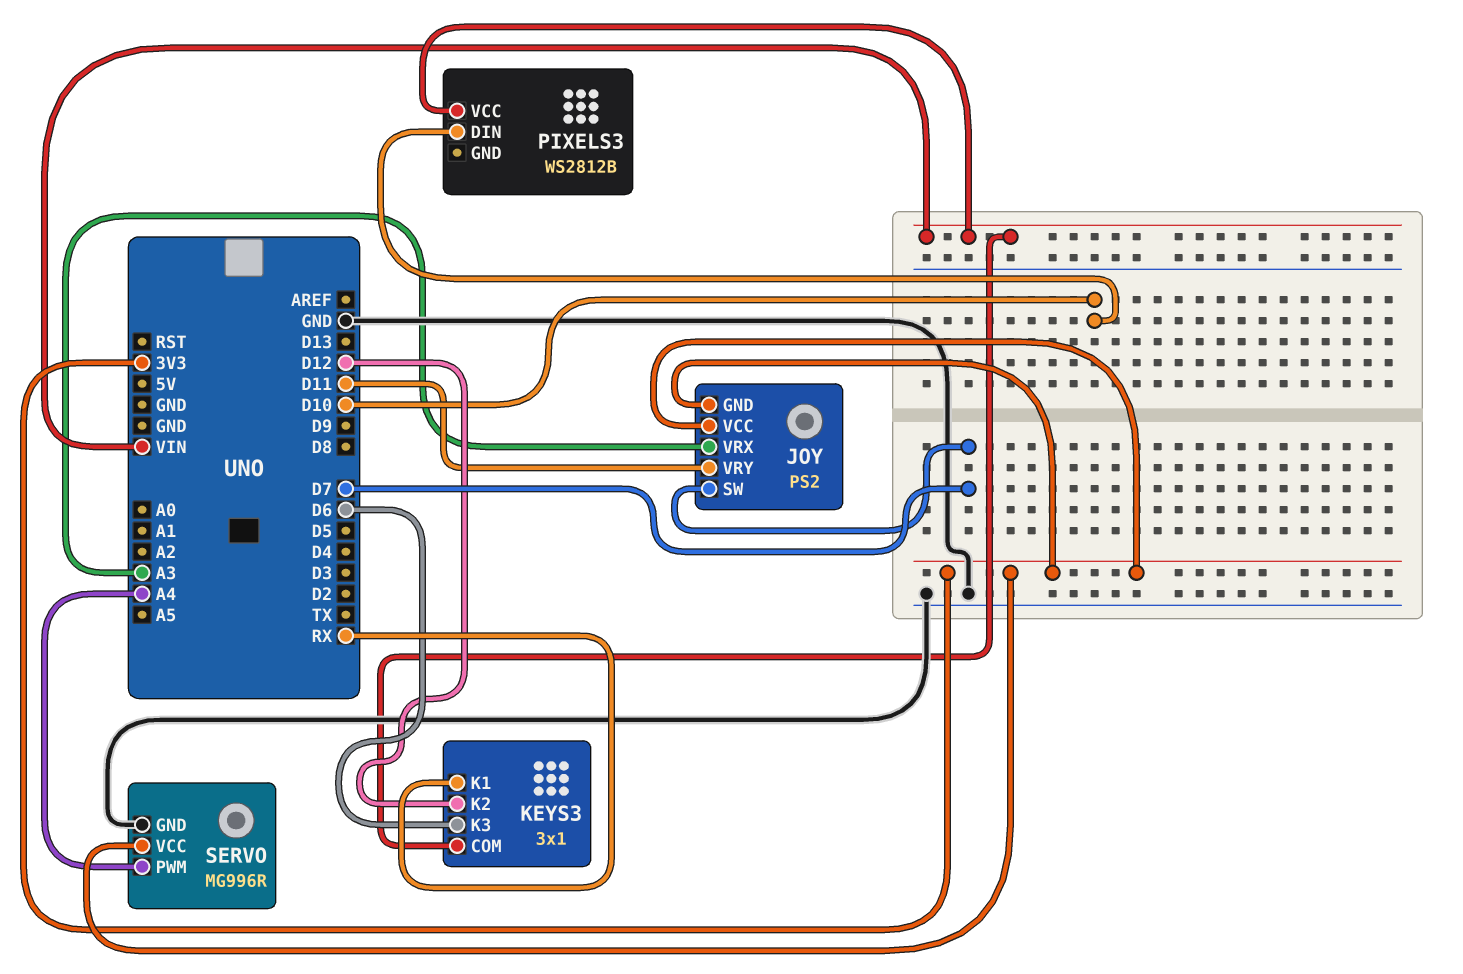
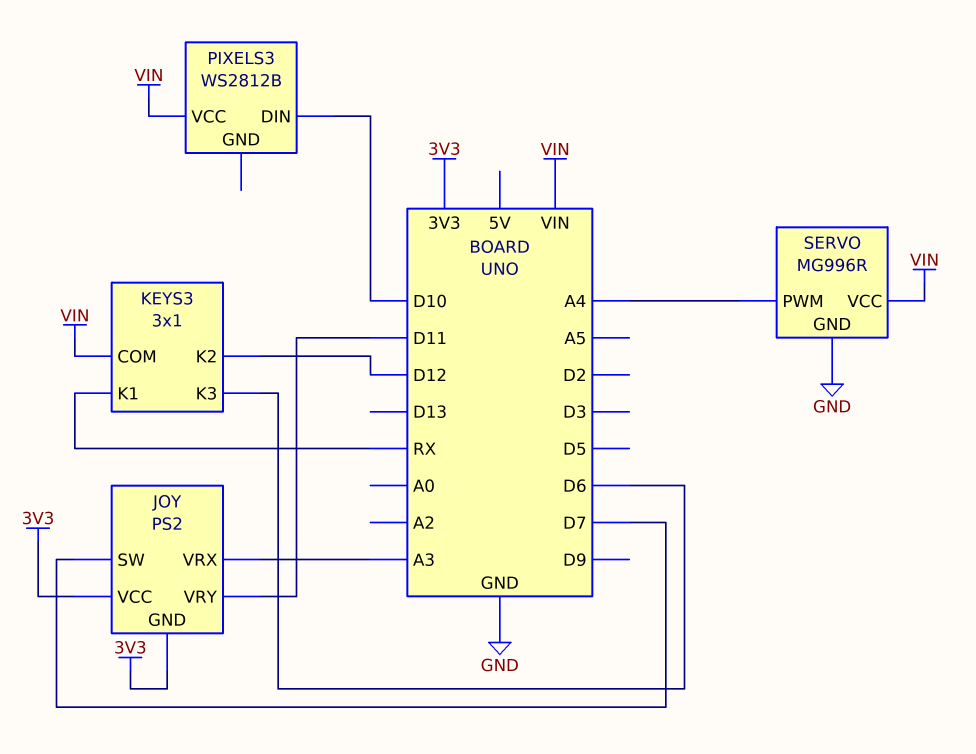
SERVO pin VCC: 3V3 -> VIN

